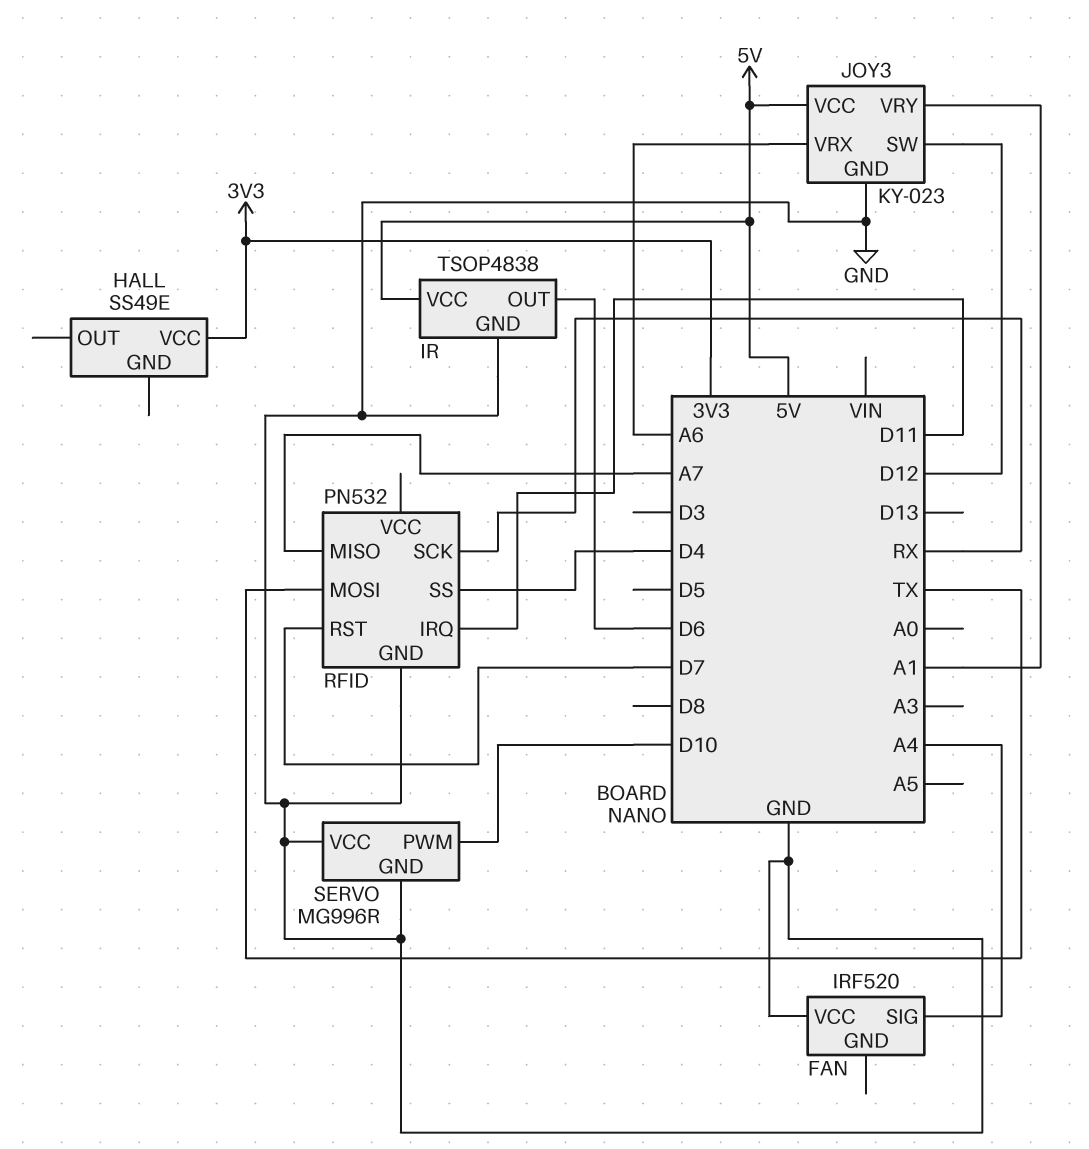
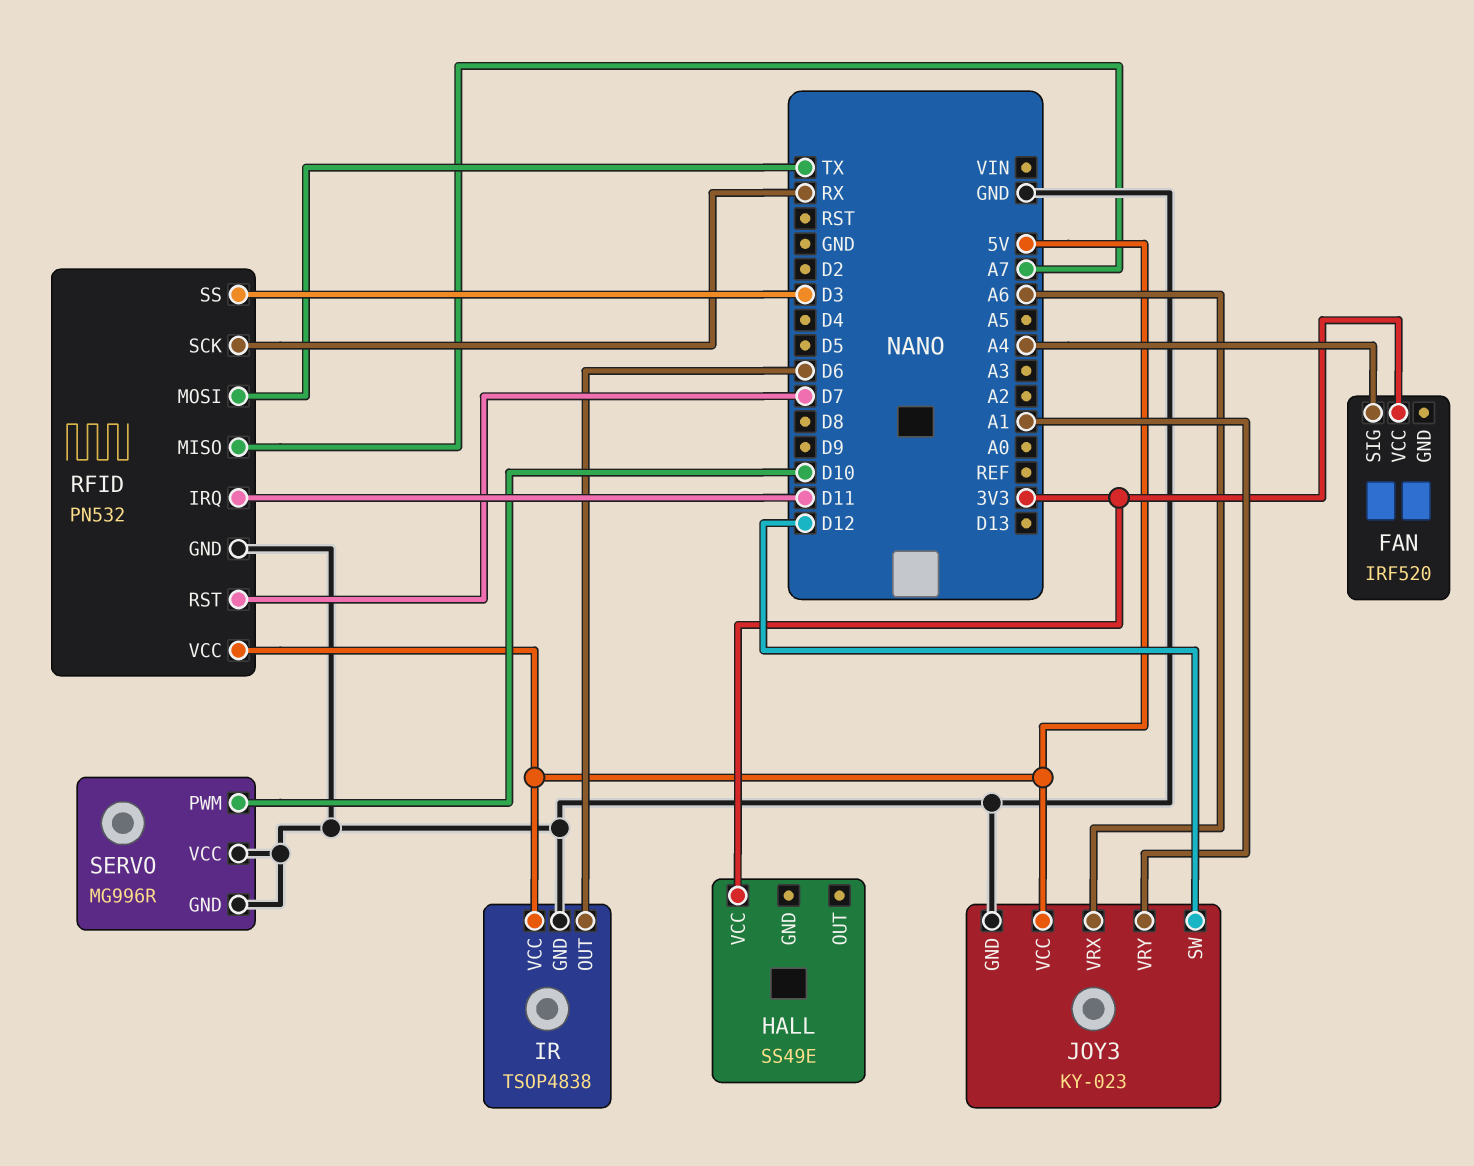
FAN pin VCC: GND -> 3V3
RFID pin SS: D4 -> D3
RFID pin VCC: none -> 5V

